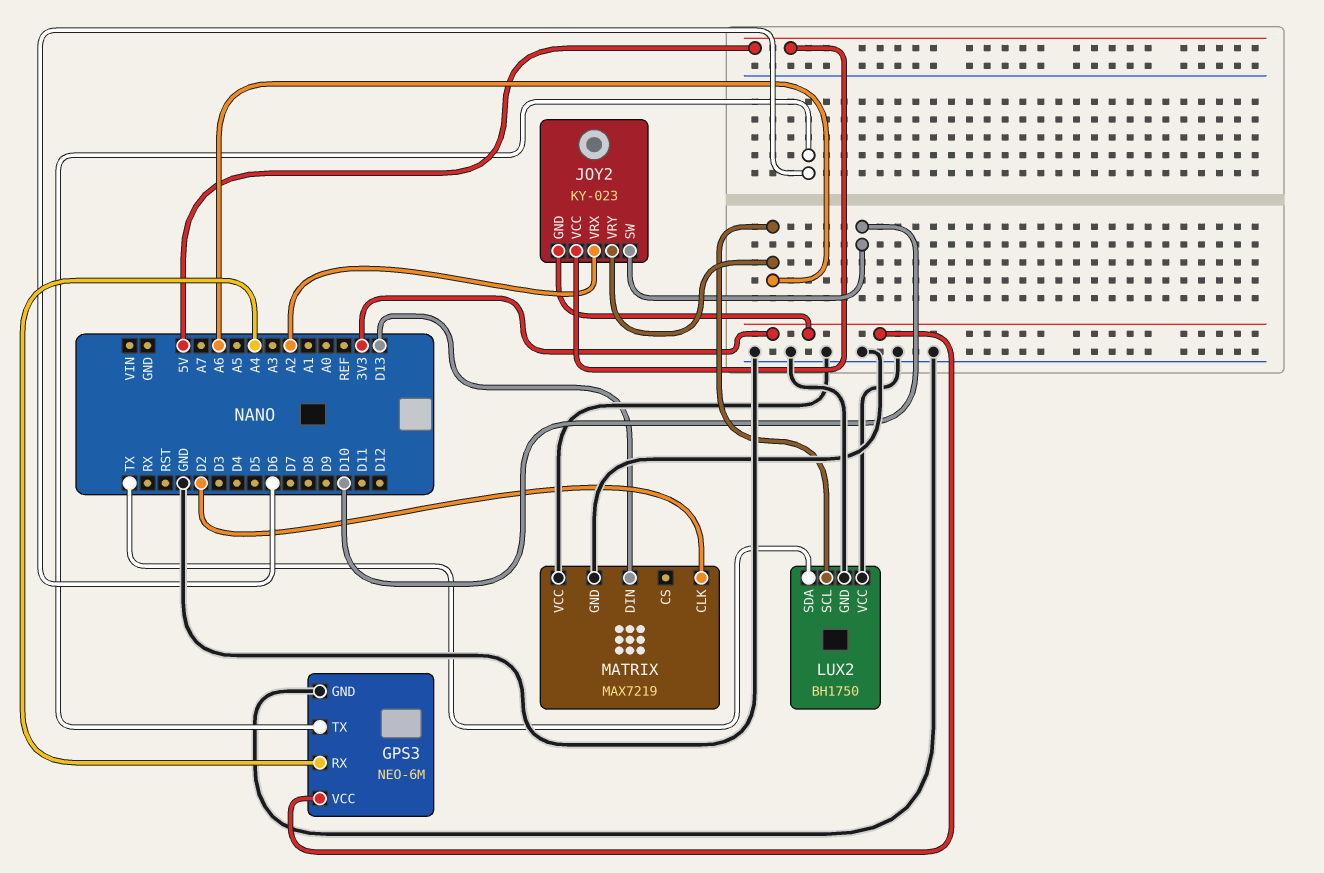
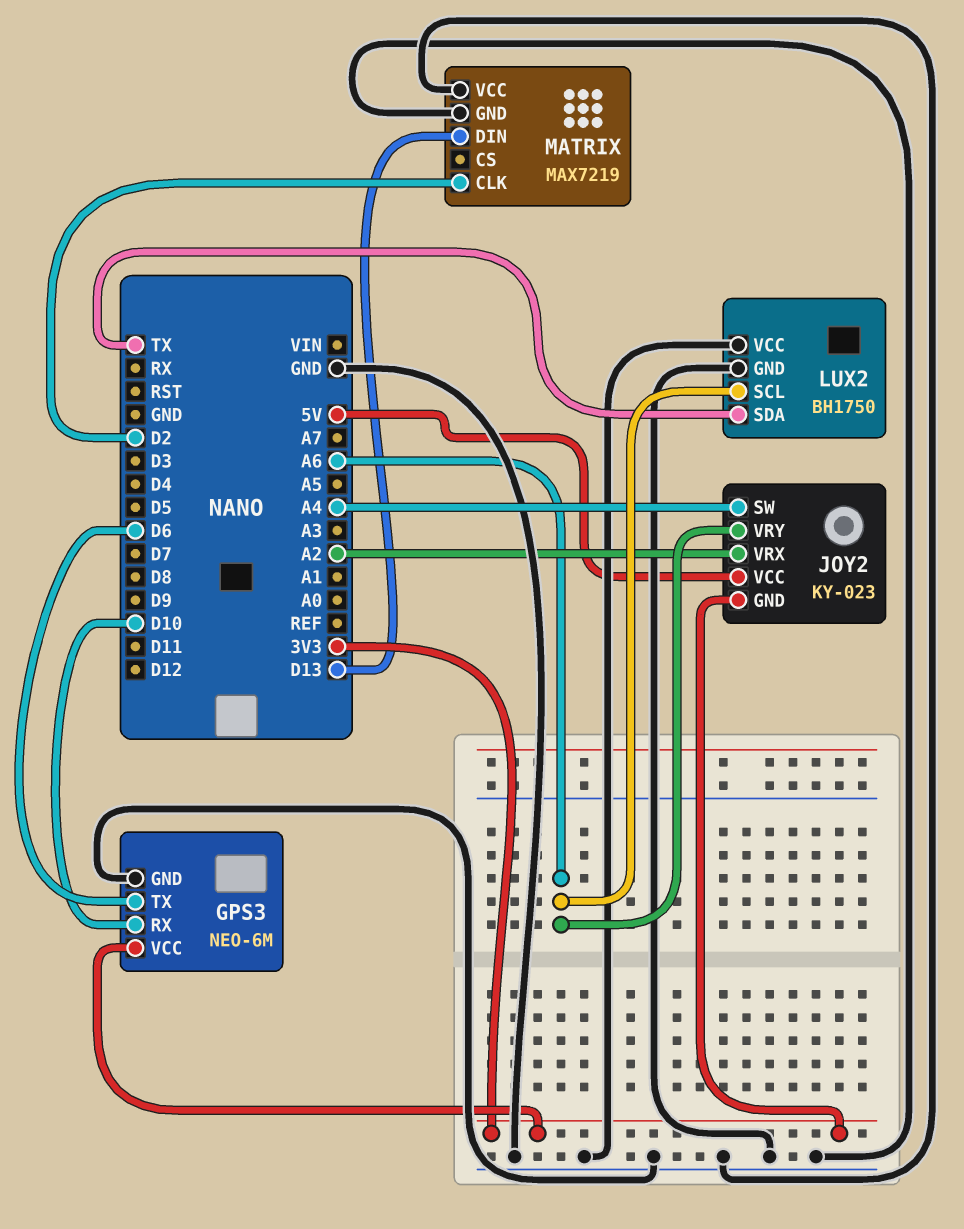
GPS3 pin RX: A4 -> D10
JOY2 pin SW: D10 -> A4

